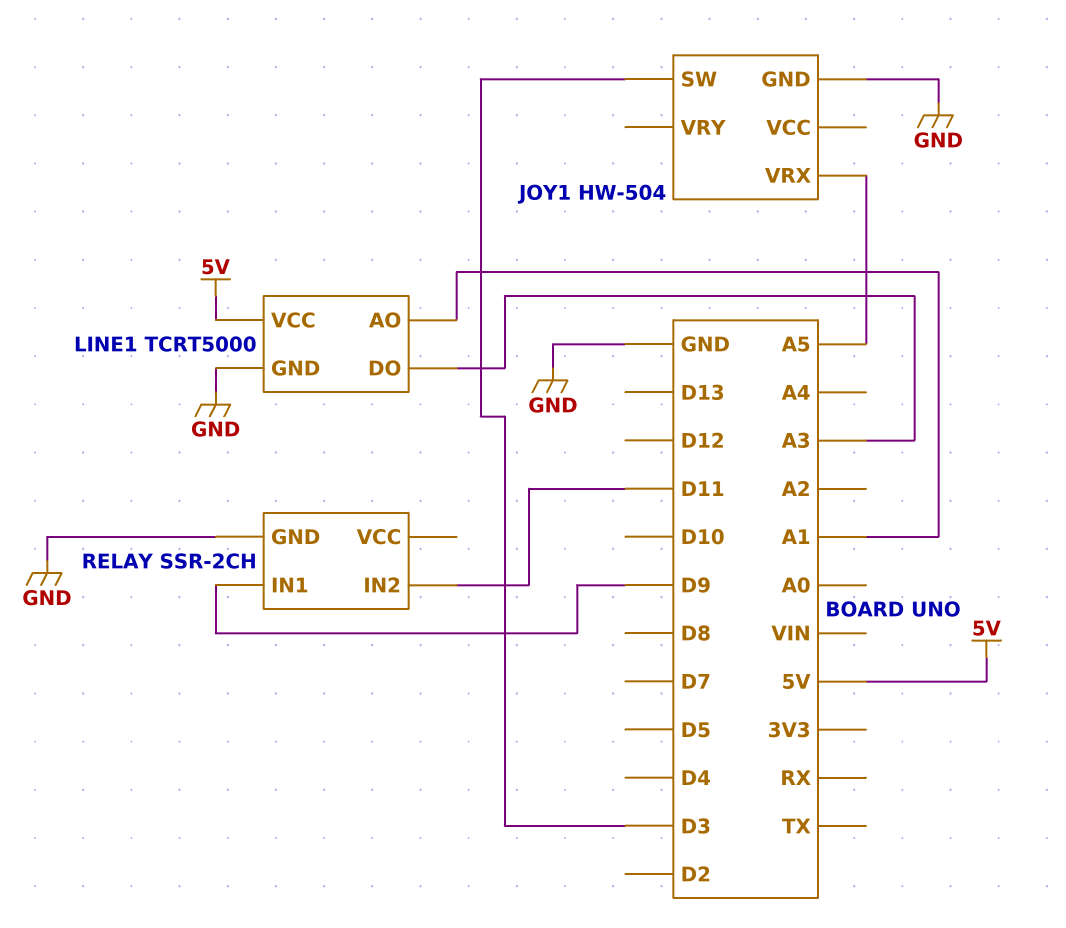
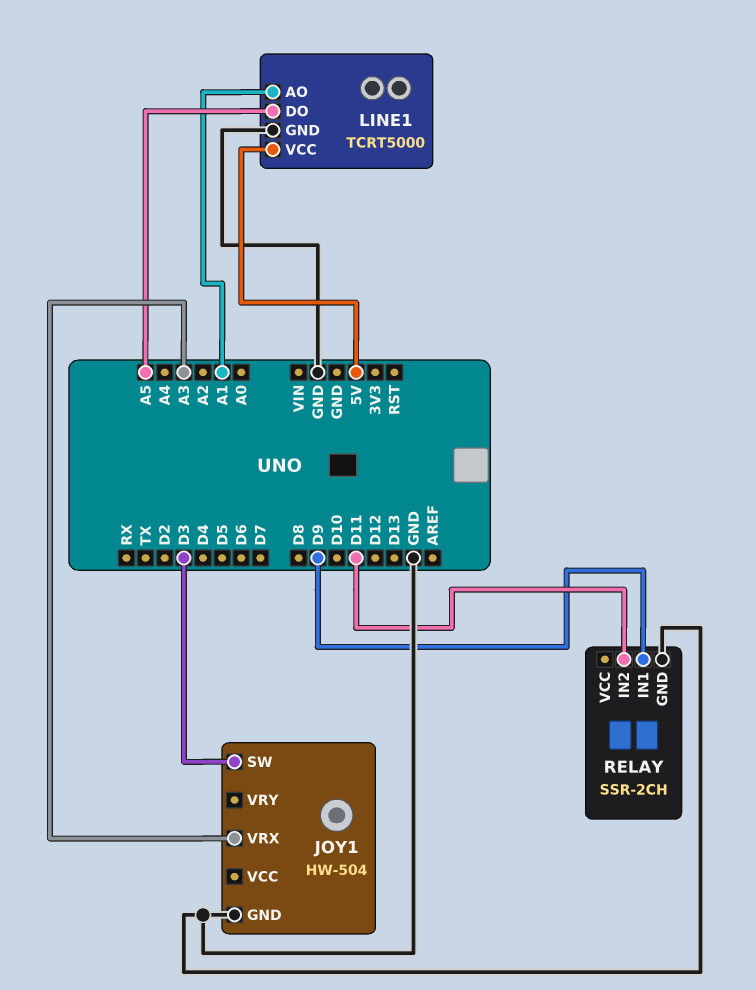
JOY1 pin VRX: A5 -> A3
LINE1 pin DO: A3 -> A5

